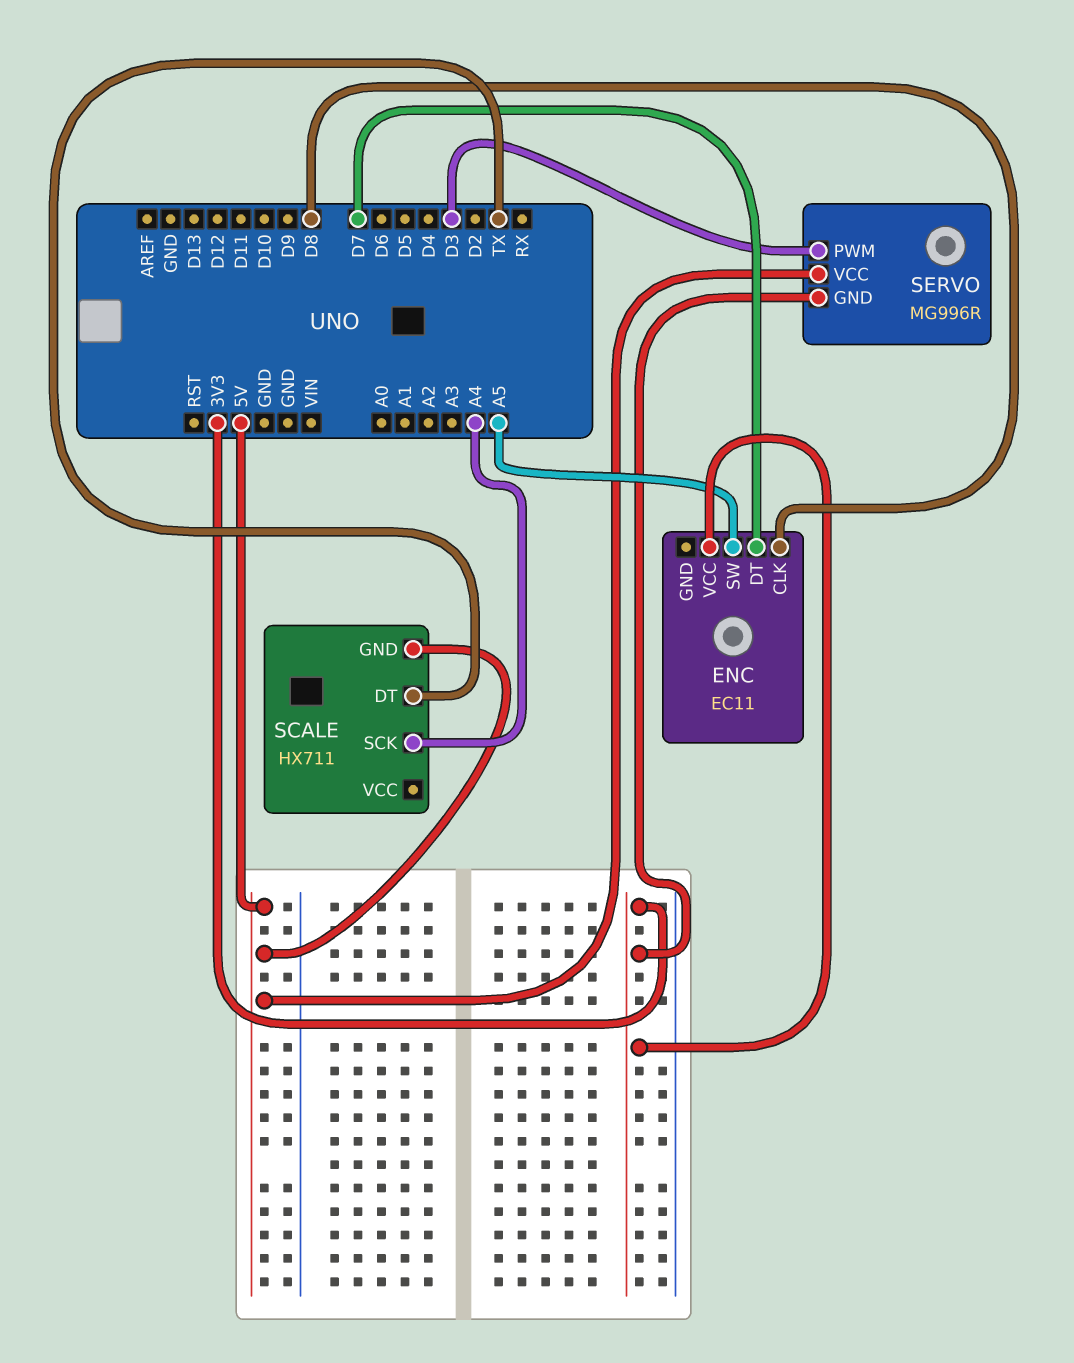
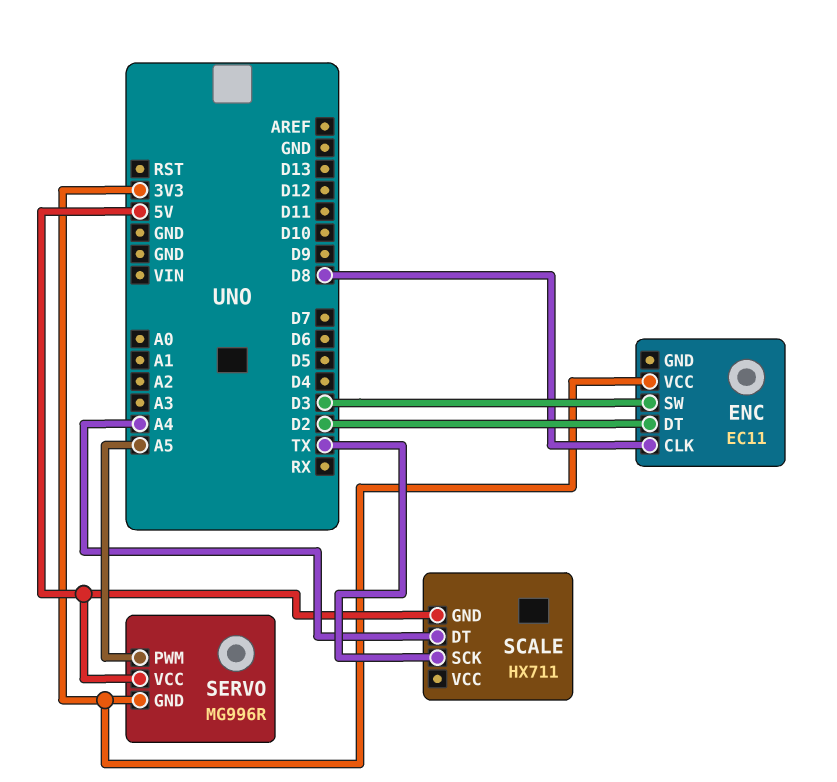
ENC pin DT: D7 -> D2
ENC pin SW: A5 -> D3
SCALE pin DT: TX -> A4
SCALE pin SCK: A4 -> TX
SERVO pin PWM: D3 -> A5

